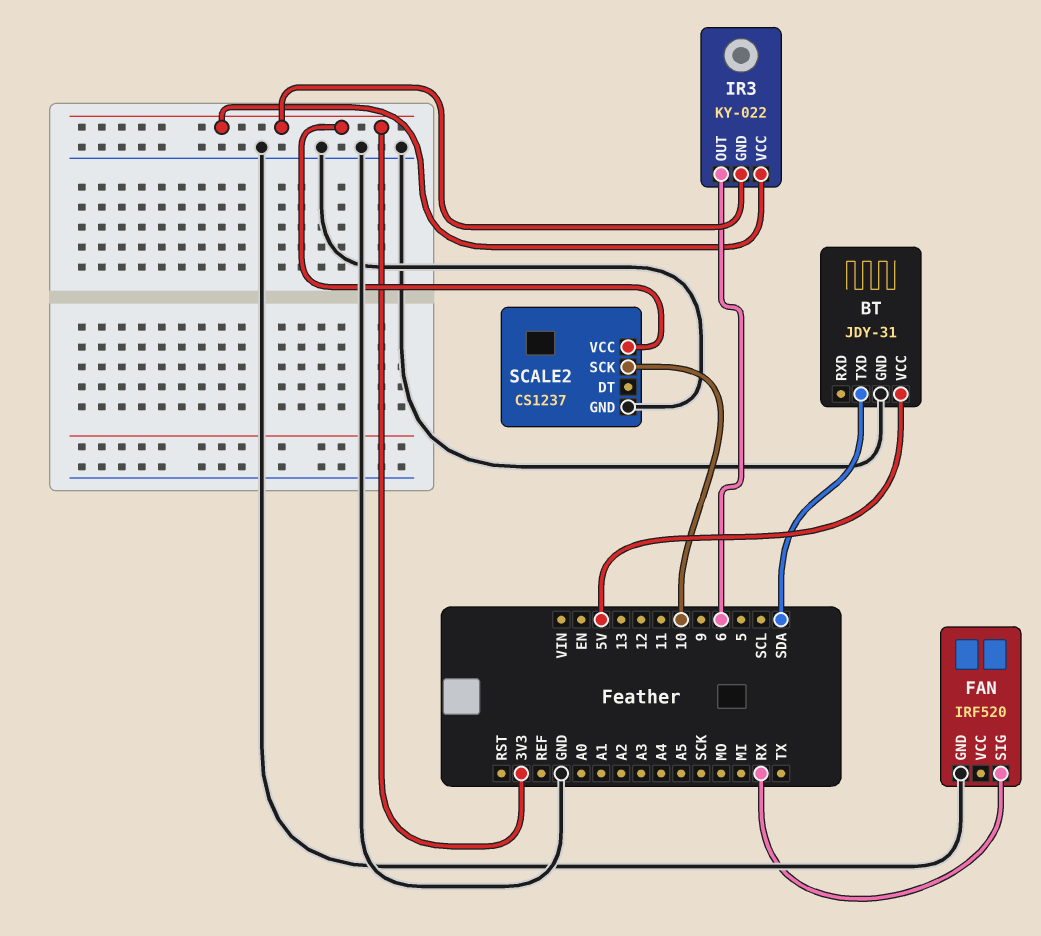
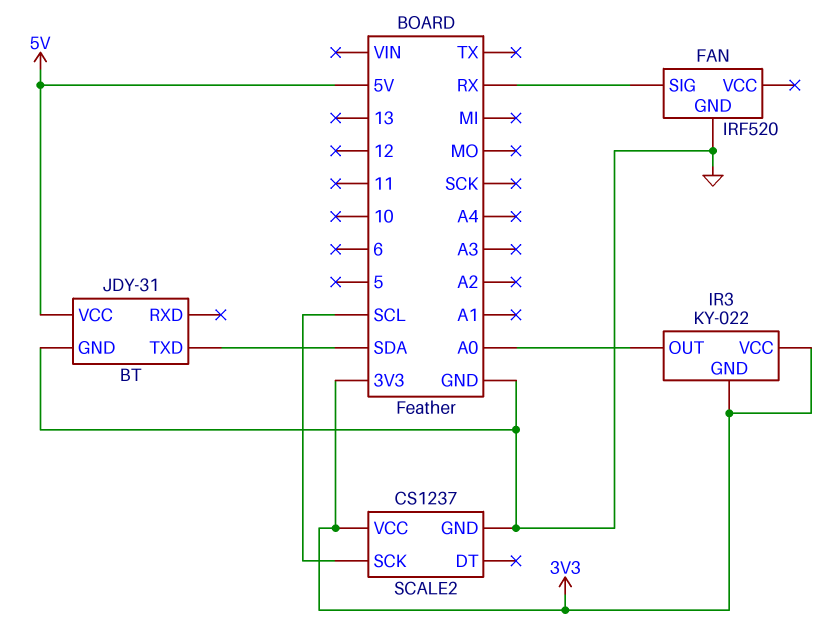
IR3 pin OUT: 6 -> A0
SCALE2 pin SCK: 10 -> SCL

